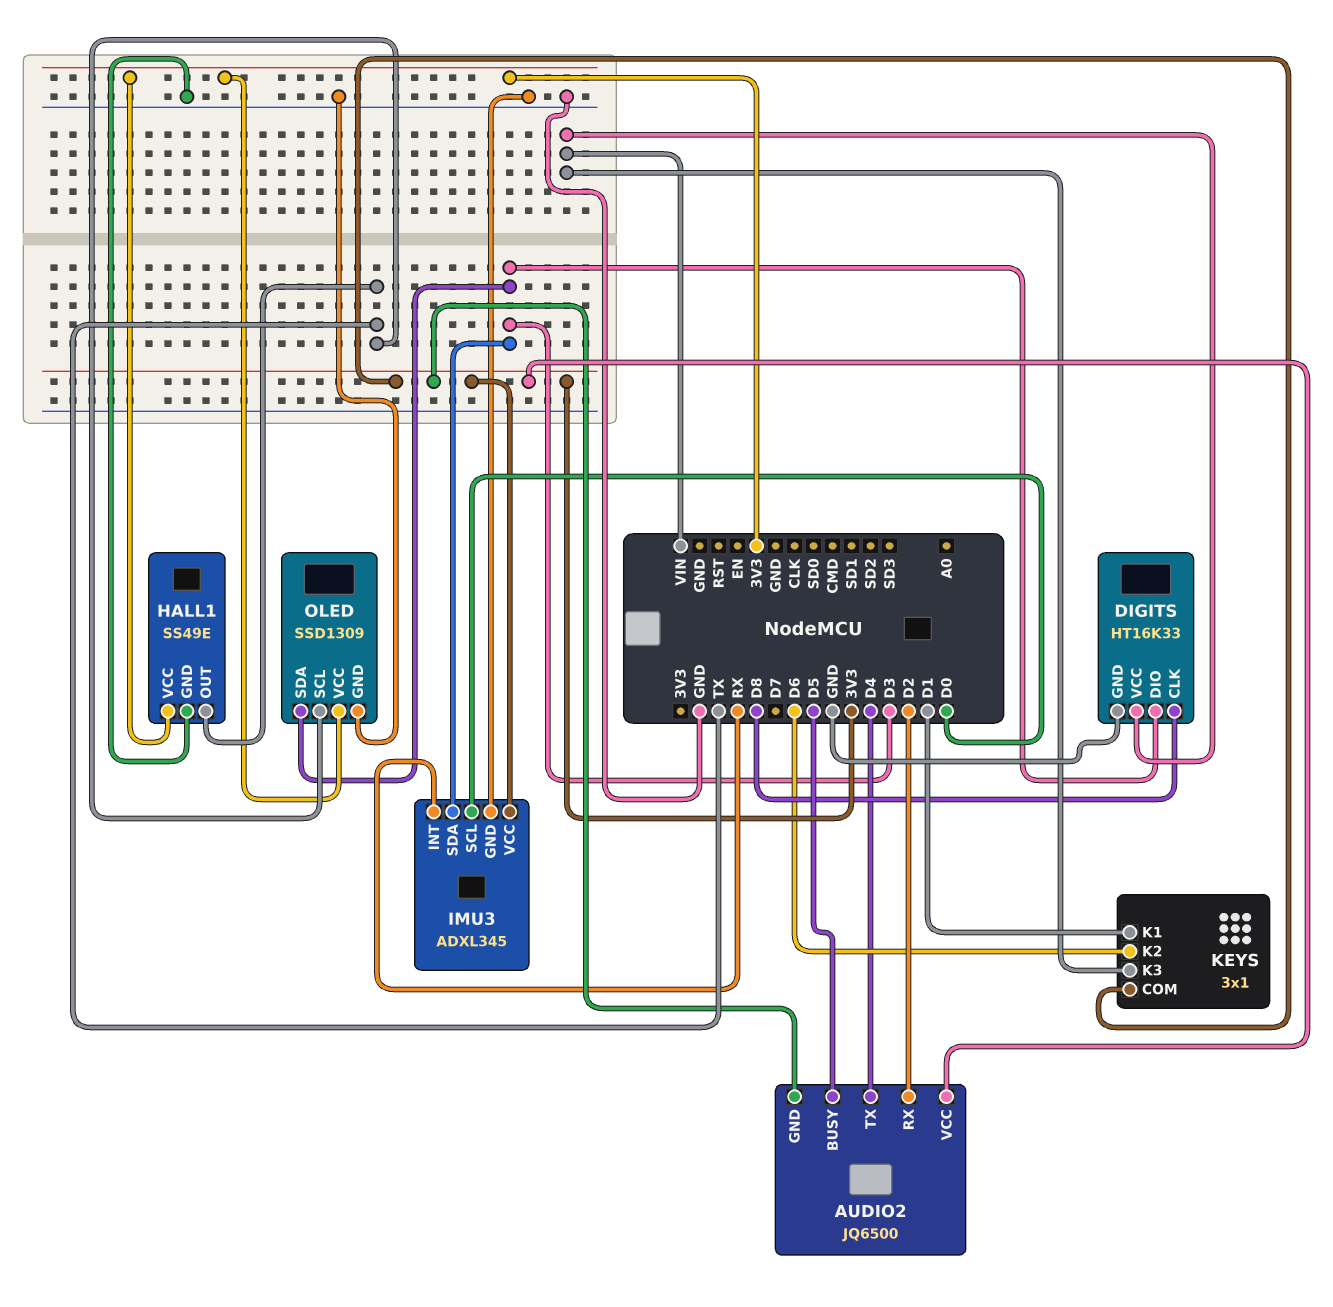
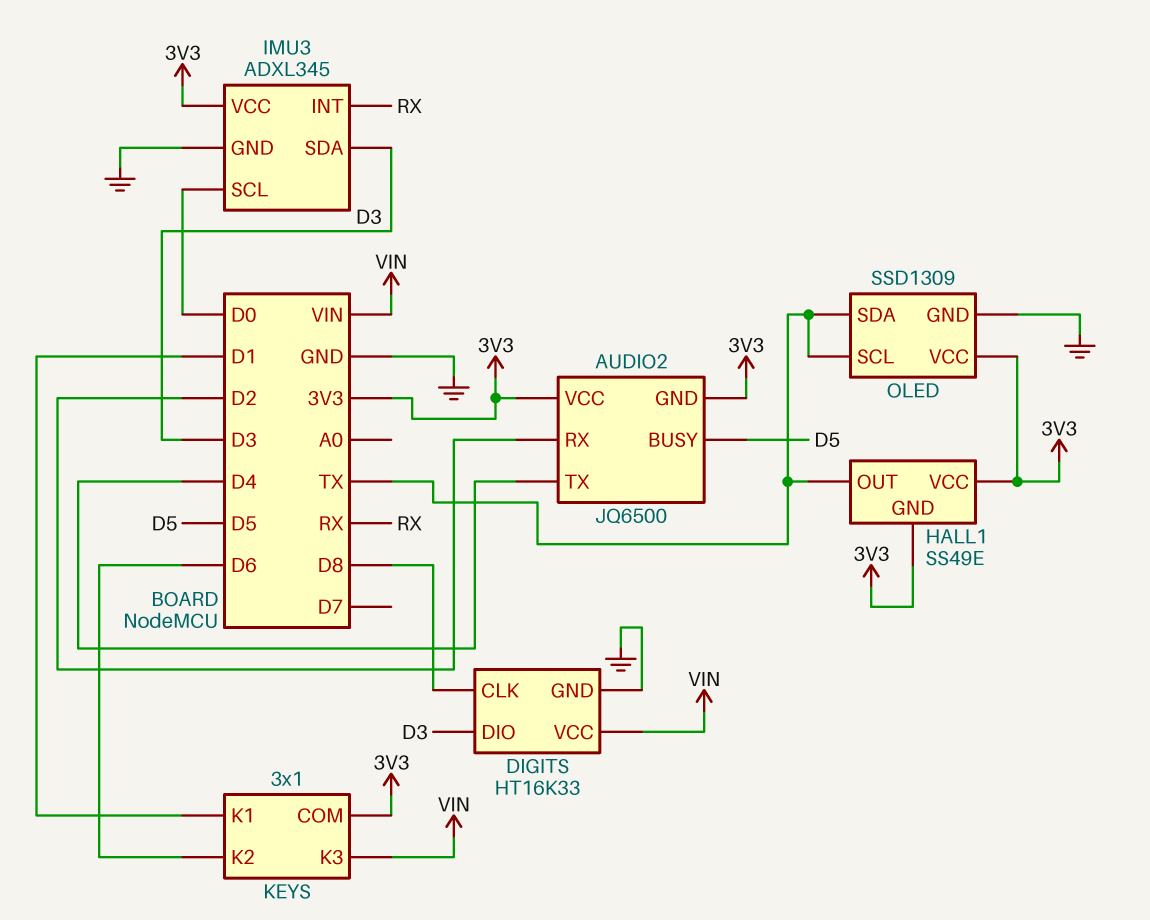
HALL1 pin GND: GND -> 3V3
OLED pin SDA: D3 -> TX

